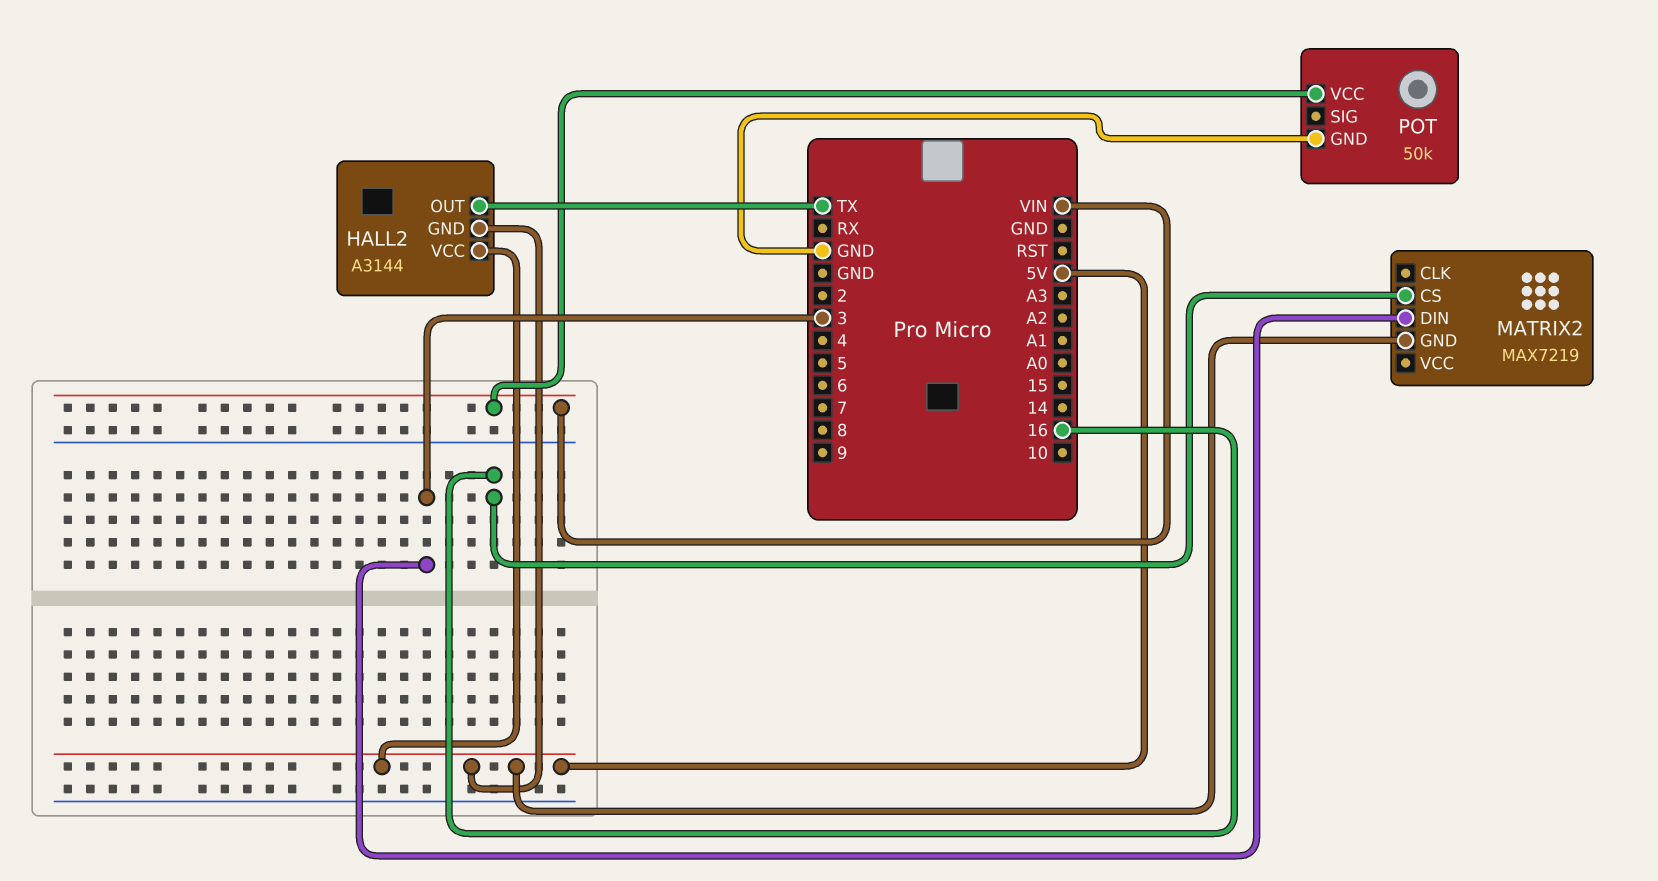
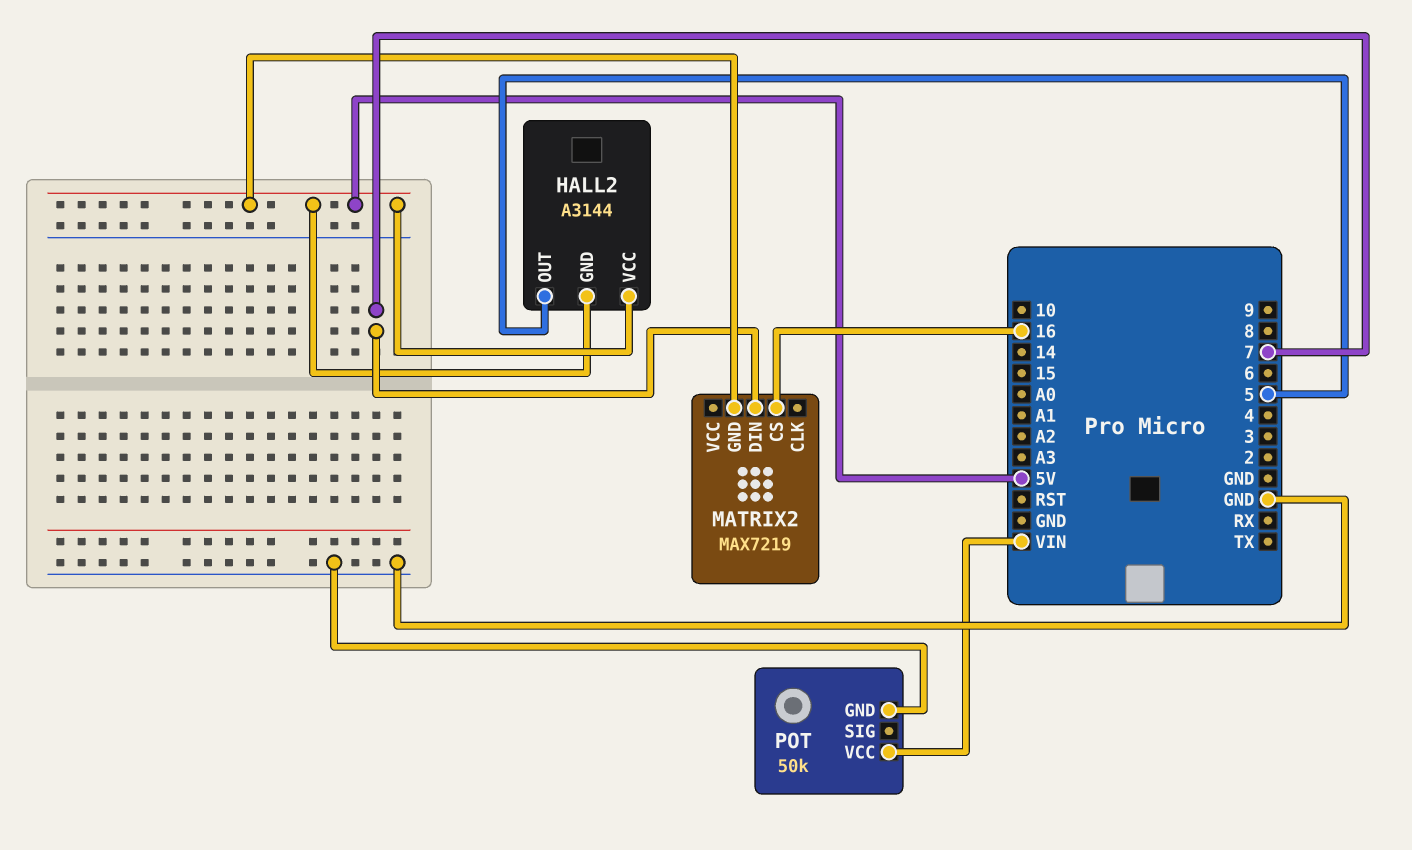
HALL2 pin OUT: TX -> 5
MATRIX2 pin DIN: 3 -> 7

